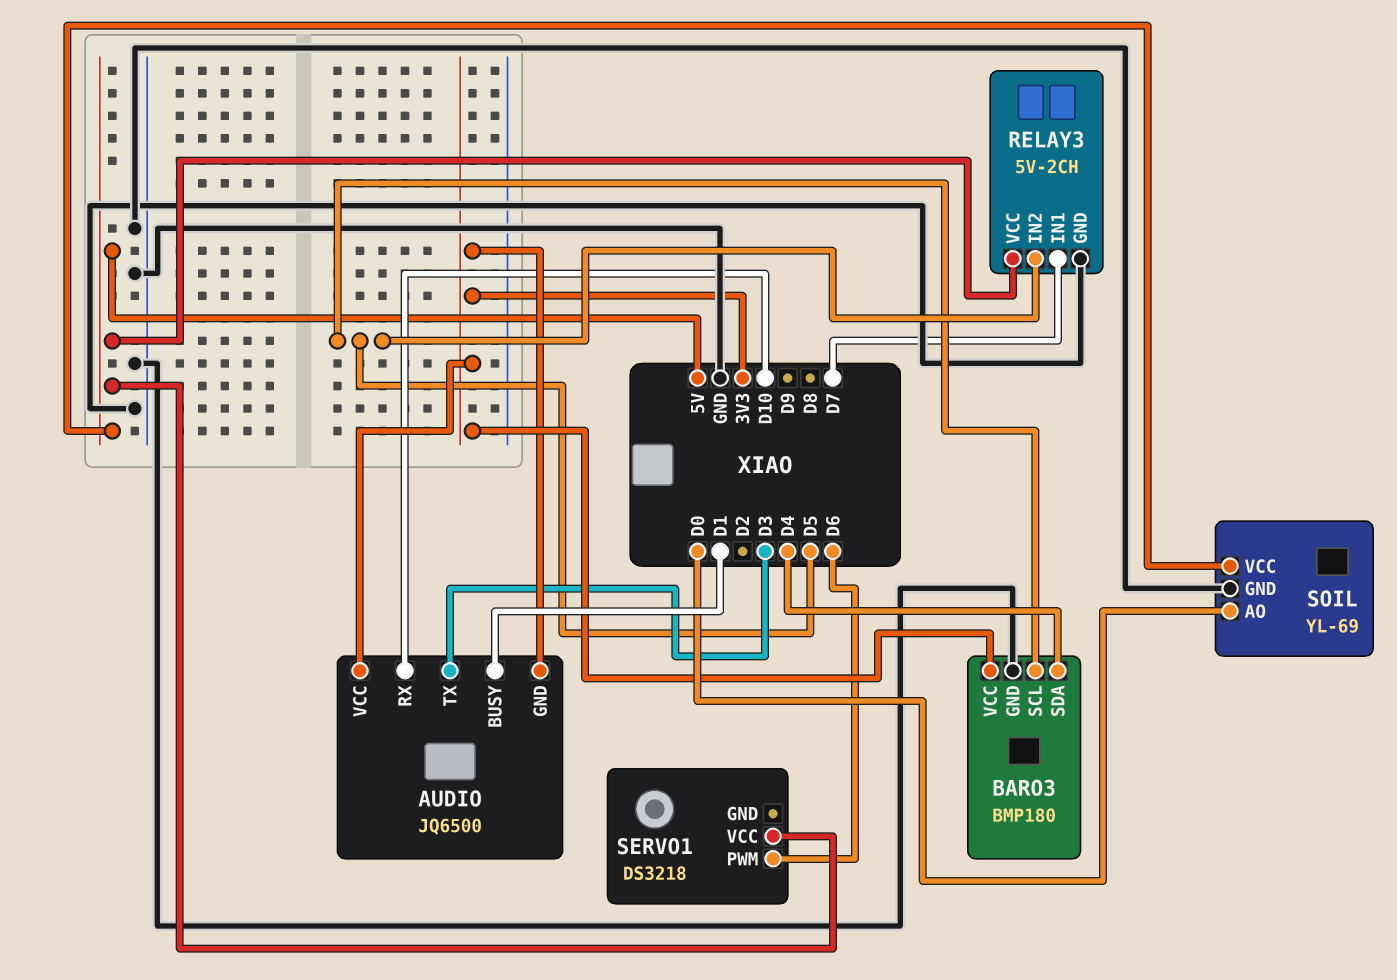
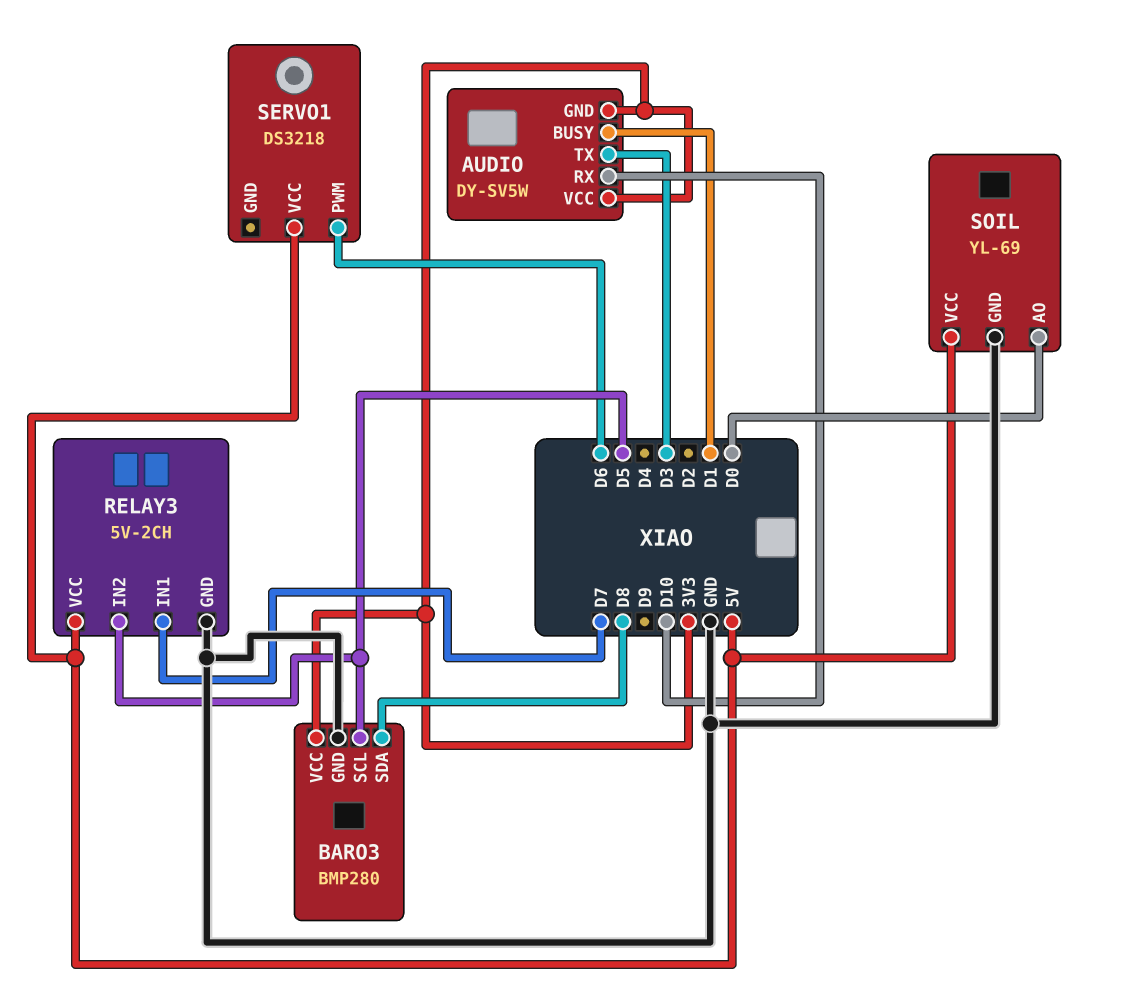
AUDIO: JQ6500 -> DY-SV5W
BARO3: BMP180 -> BMP280
BARO3 pin SDA: D4 -> D8

